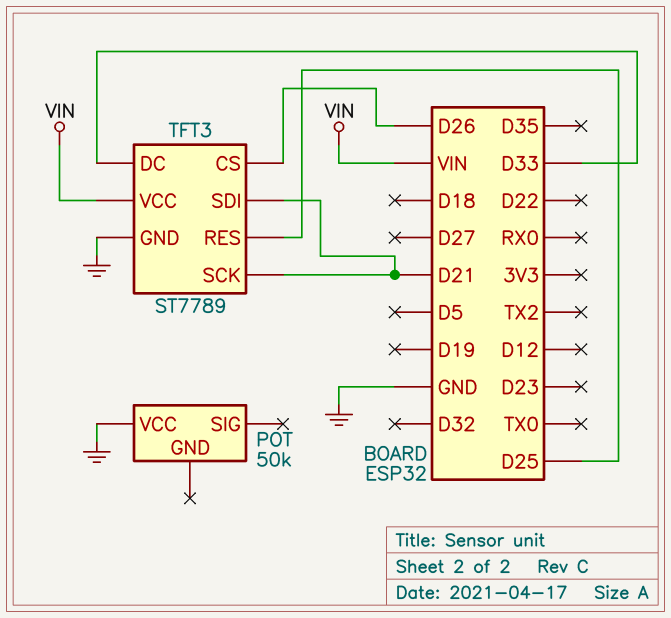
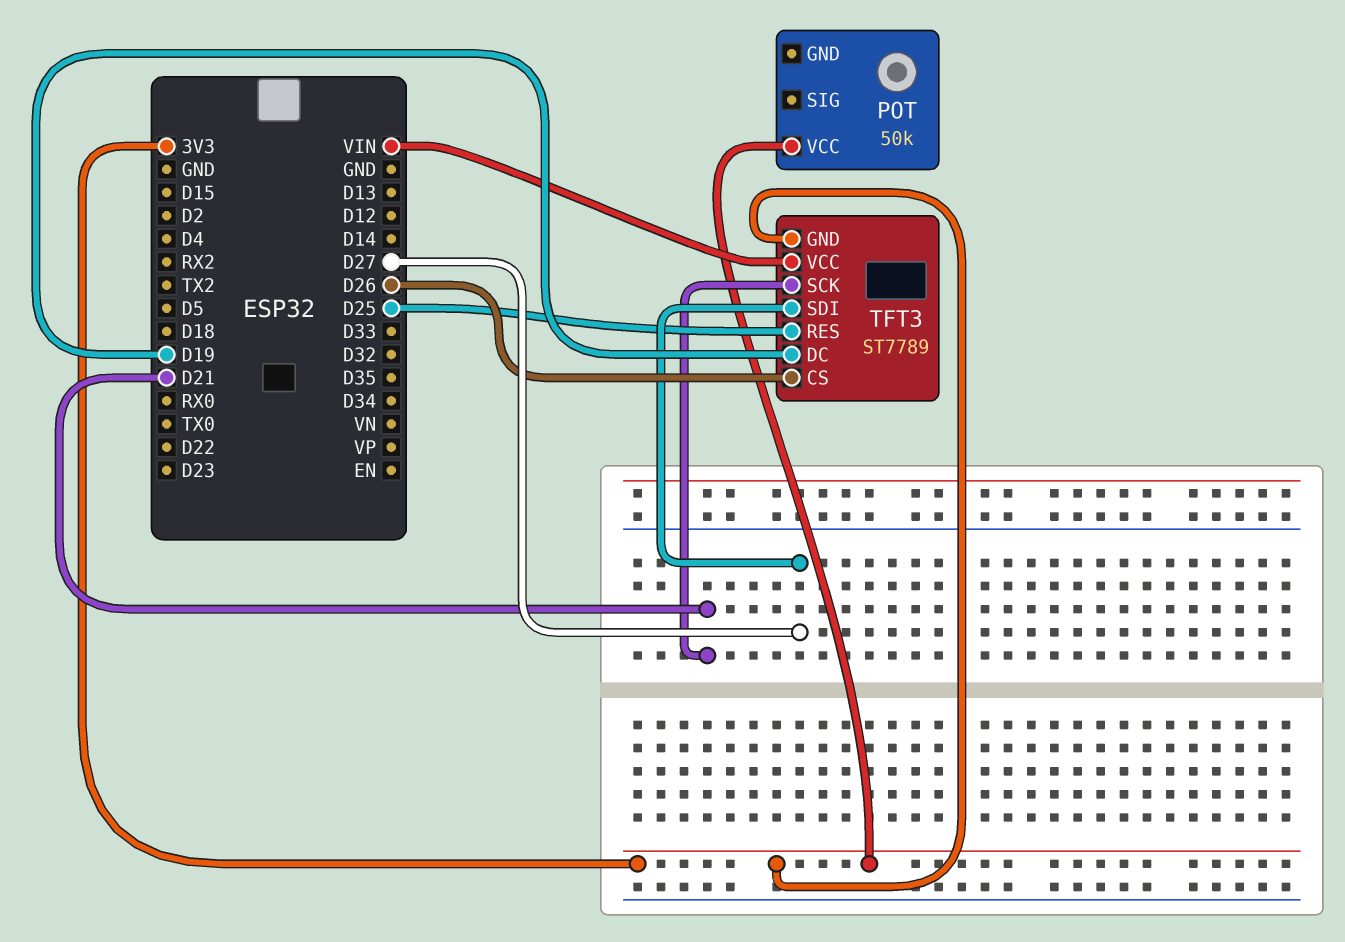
POT pin VCC: GND -> 3V3
TFT3 pin DC: D33 -> D19
TFT3 pin GND: GND -> 3V3
TFT3 pin SDI: D21 -> D27

